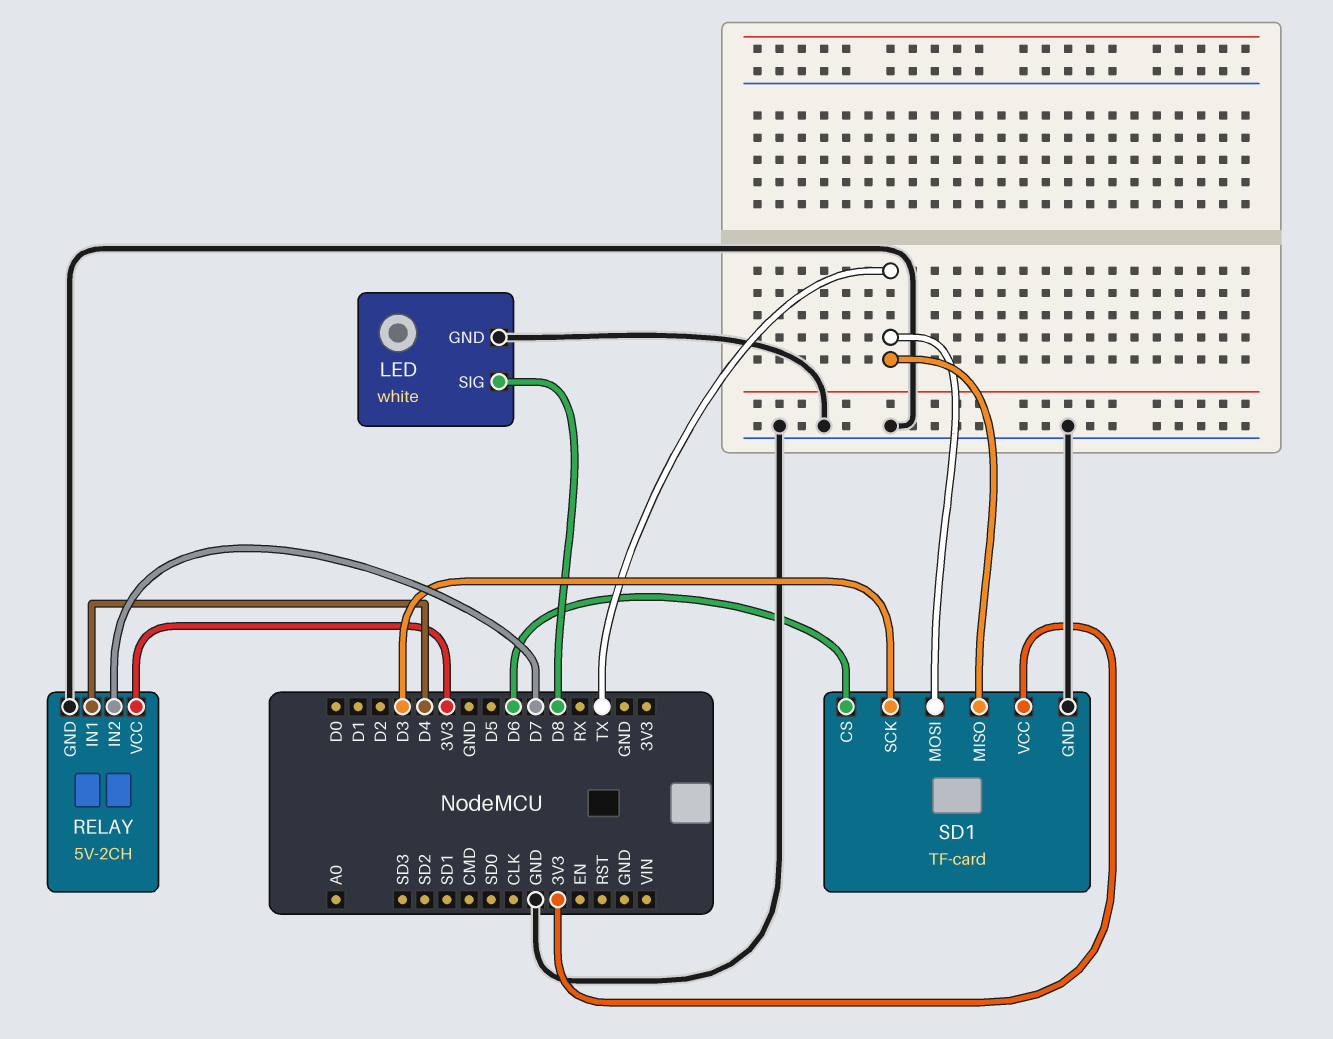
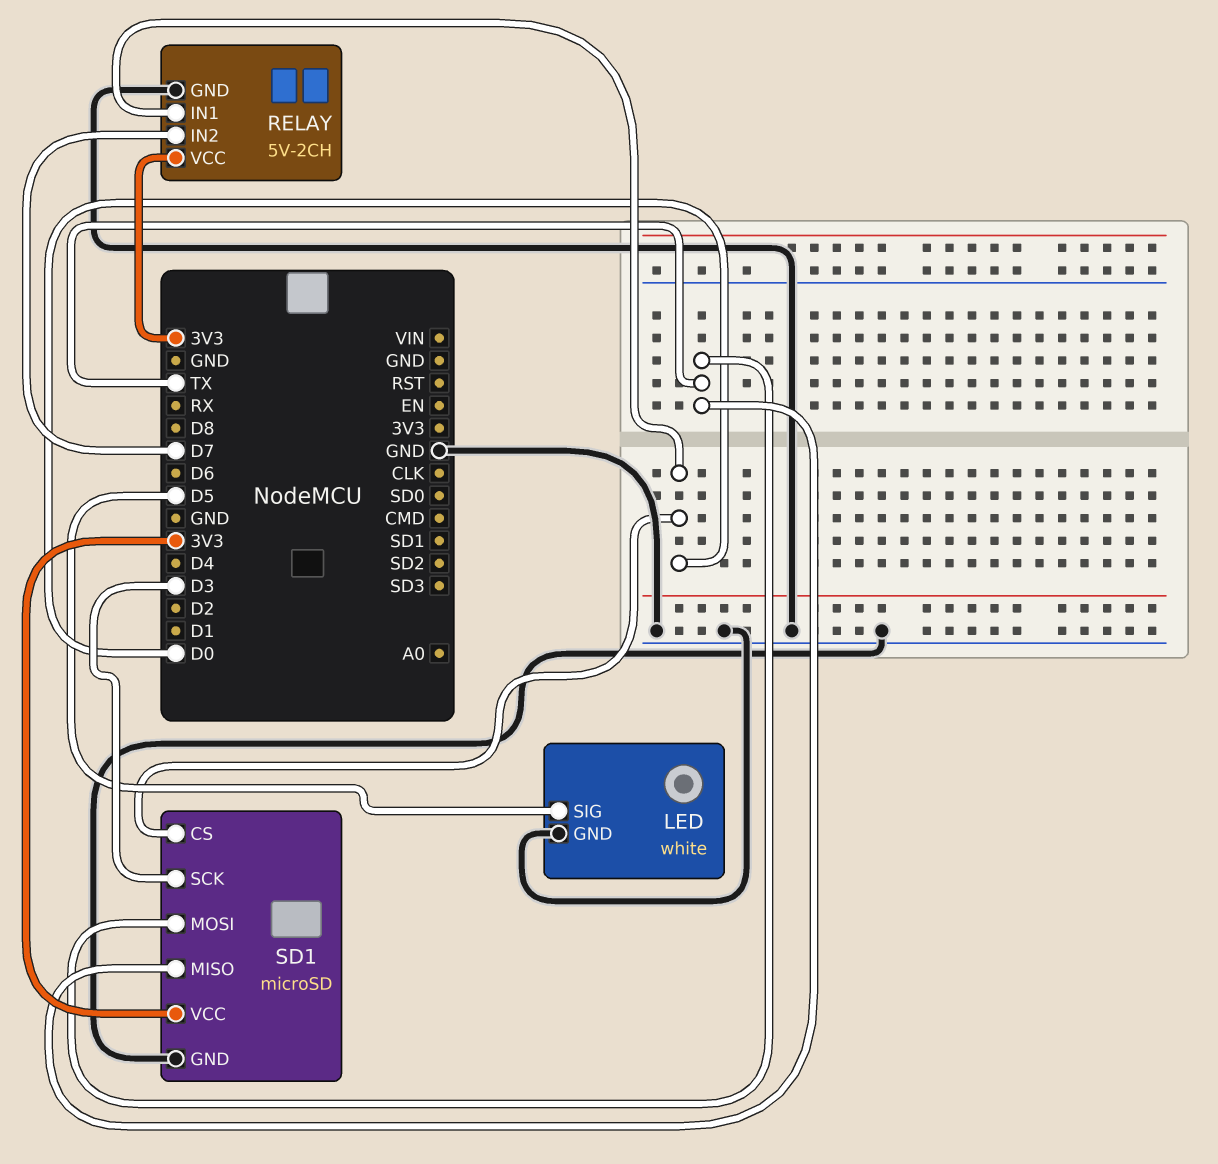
LED pin SIG: D8 -> D5
RELAY pin IN1: D4 -> D0
SD1: TF-card -> microSD
SD1 pin CS: D6 -> D0

